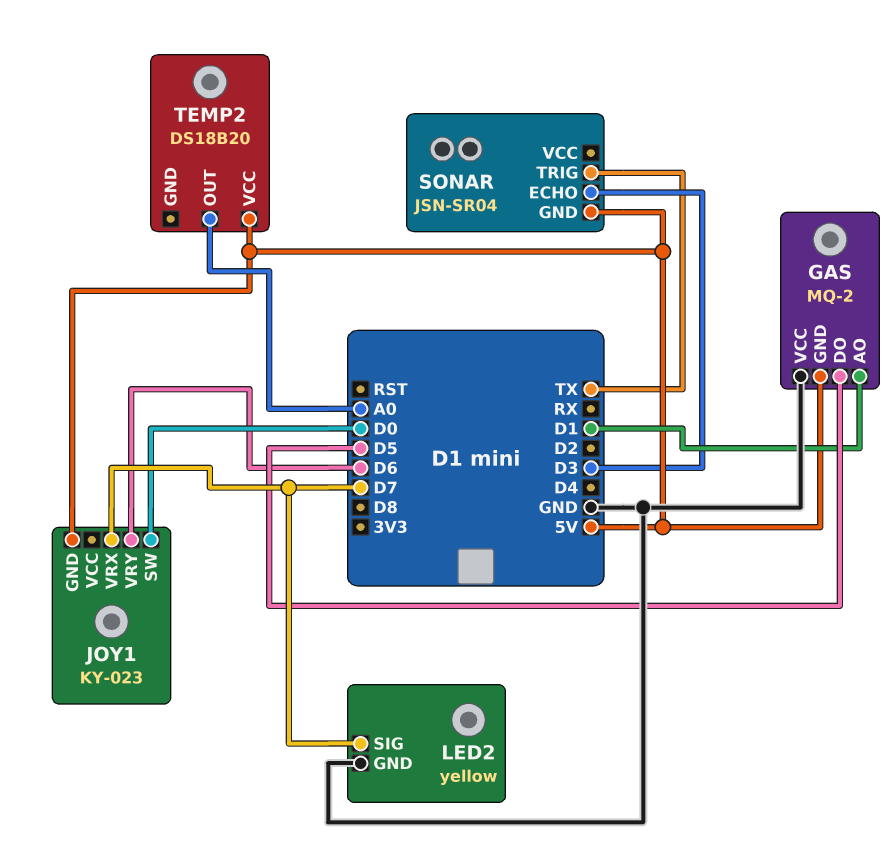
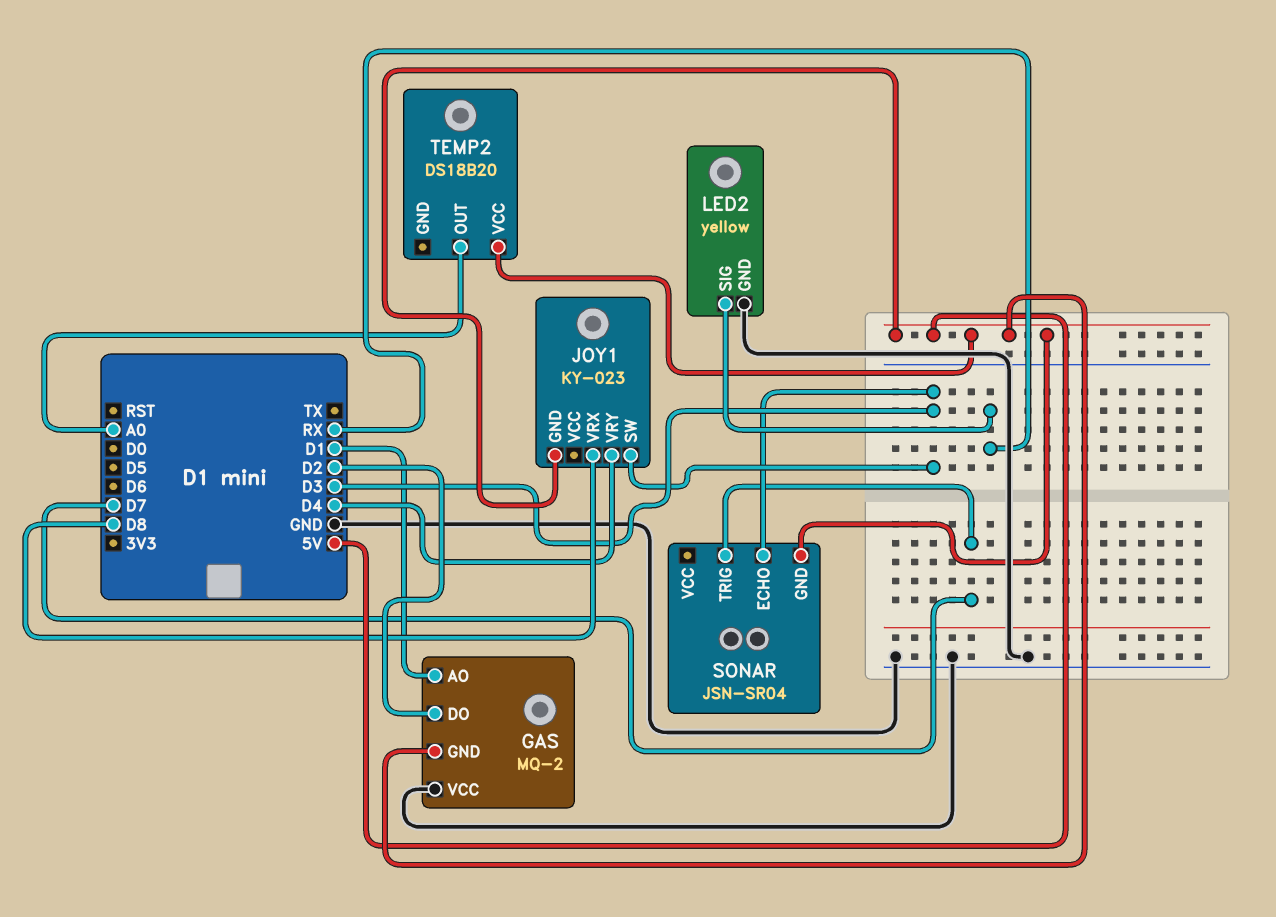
GAS pin DO: D5 -> D2
JOY1 pin SW: D0 -> D3
JOY1 pin VRX: D7 -> D8
JOY1 pin VRY: D6 -> D4
LED2 pin SIG: D7 -> RX
SONAR pin TRIG: TX -> D7

